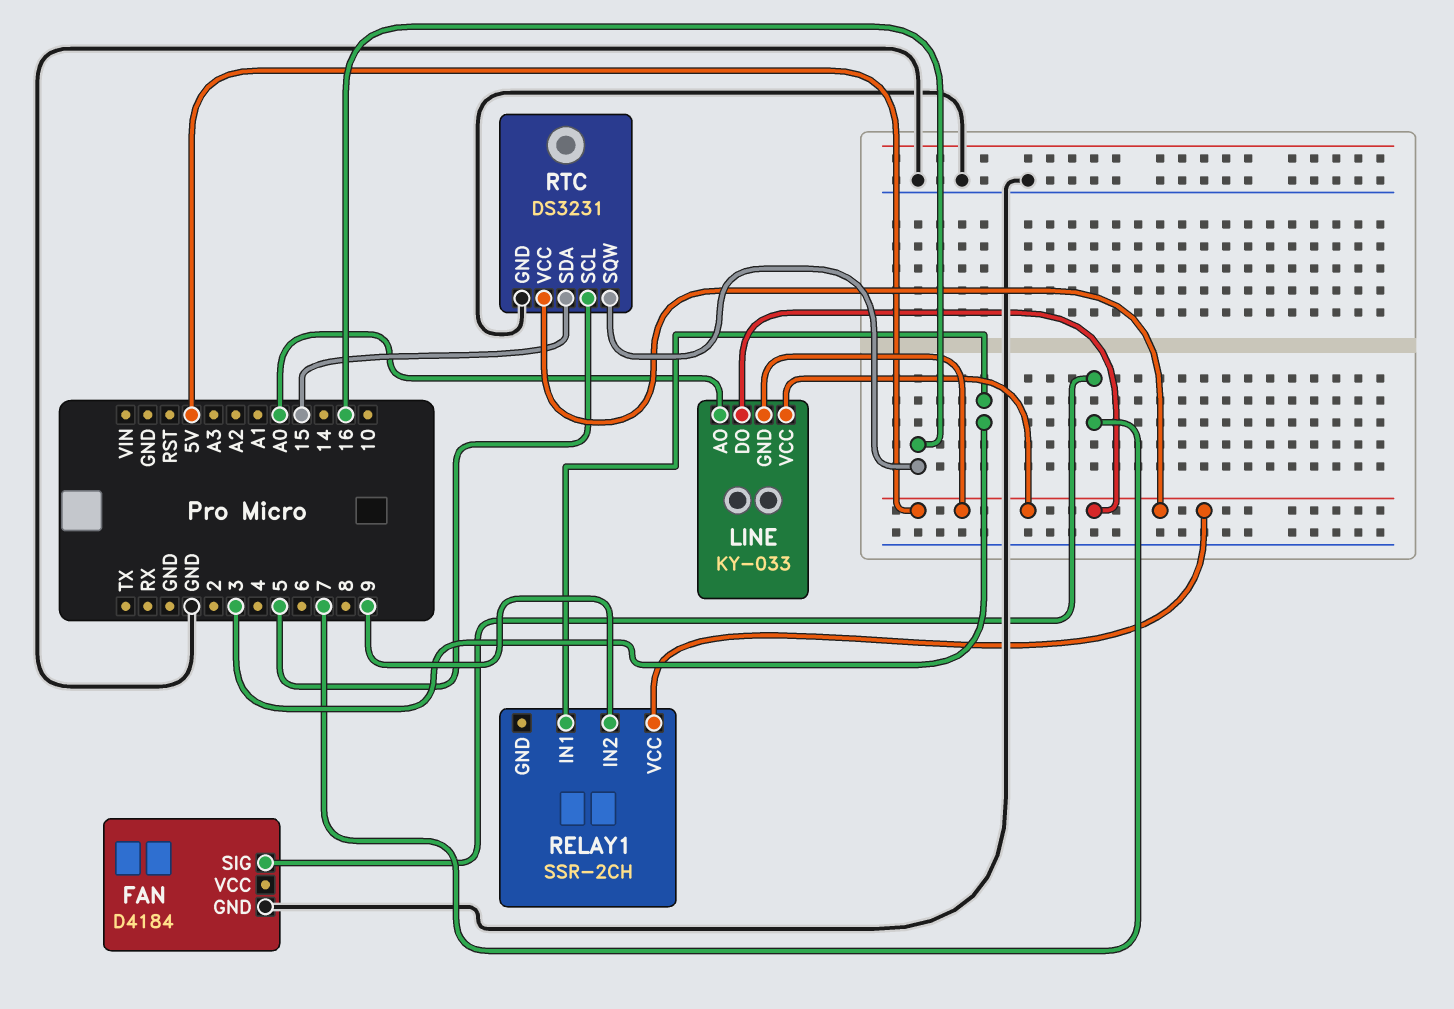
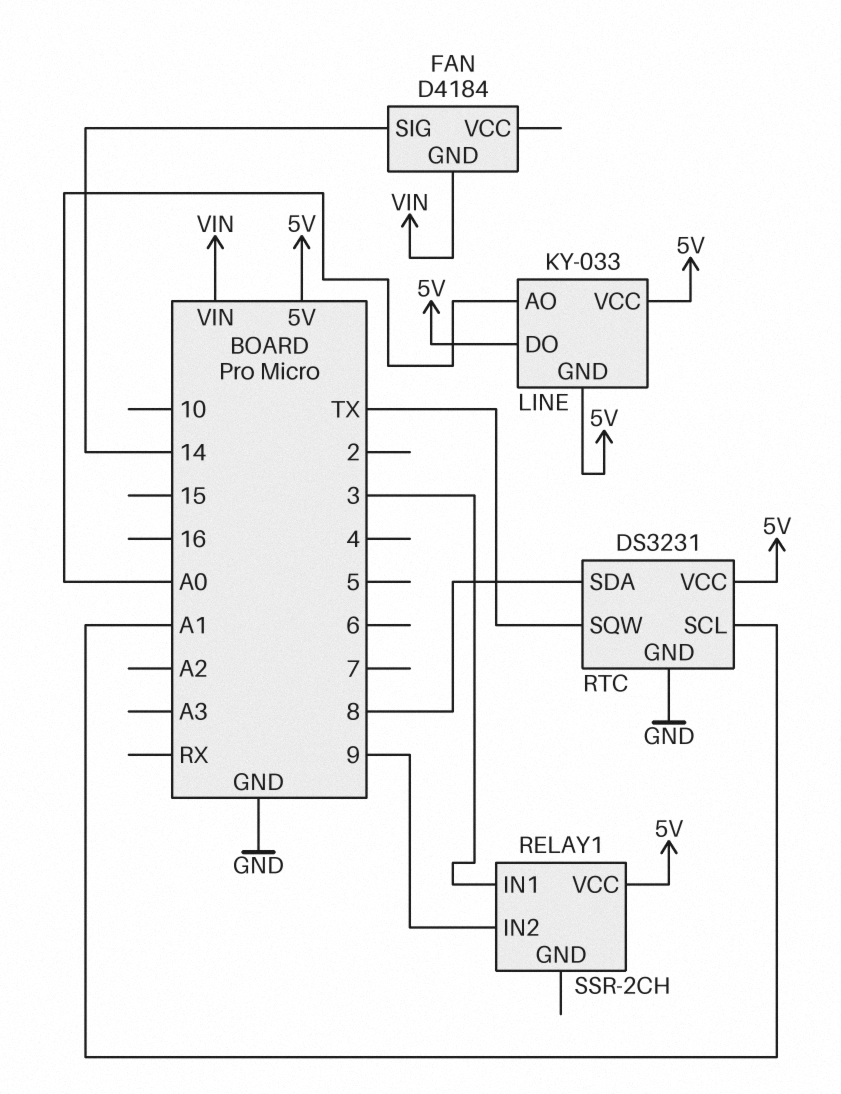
FAN pin GND: GND -> VIN
FAN pin SIG: 7 -> 14
RTC pin SCL: 5 -> A1
RTC pin SDA: 15 -> 8
RTC pin SQW: 16 -> TX

